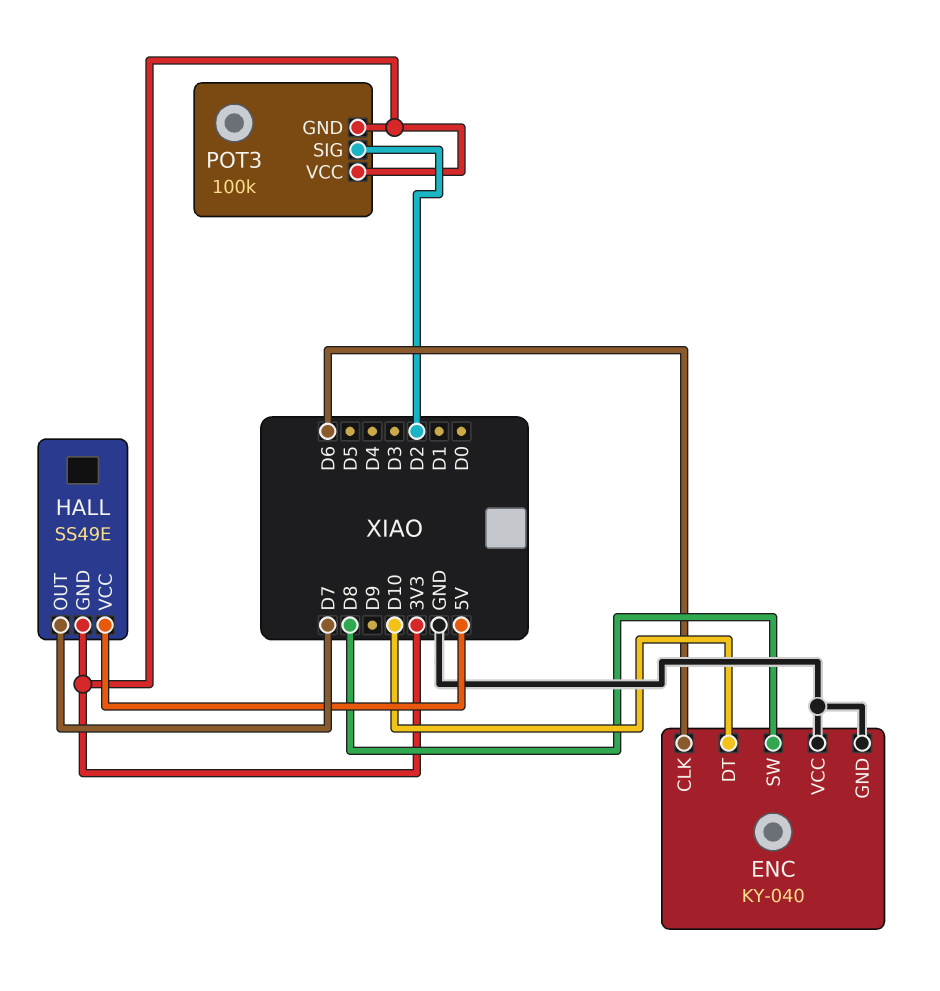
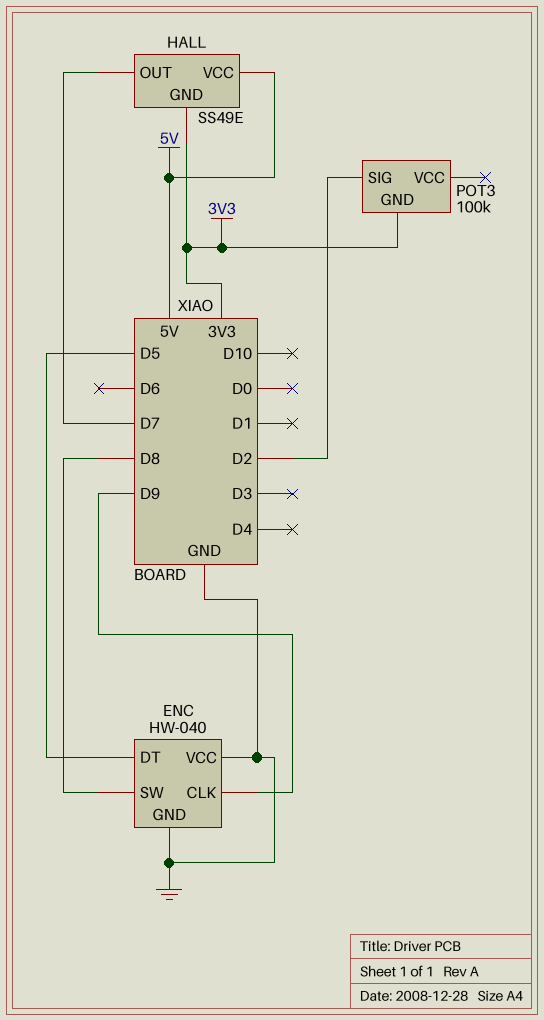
ENC: KY-040 -> HW-040
ENC pin CLK: D6 -> D9
ENC pin DT: D10 -> D5
POT3 pin VCC: 3V3 -> none

